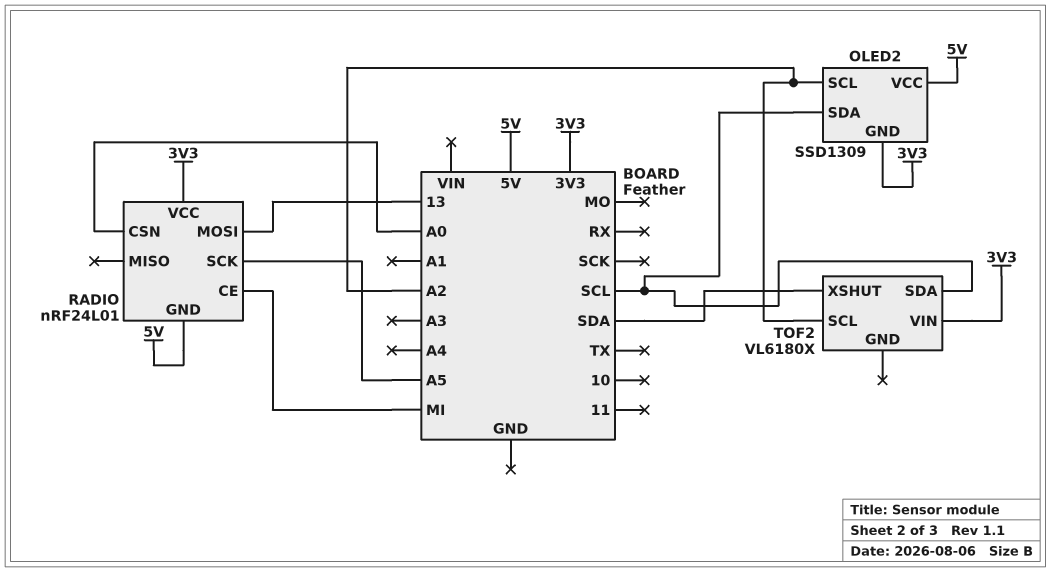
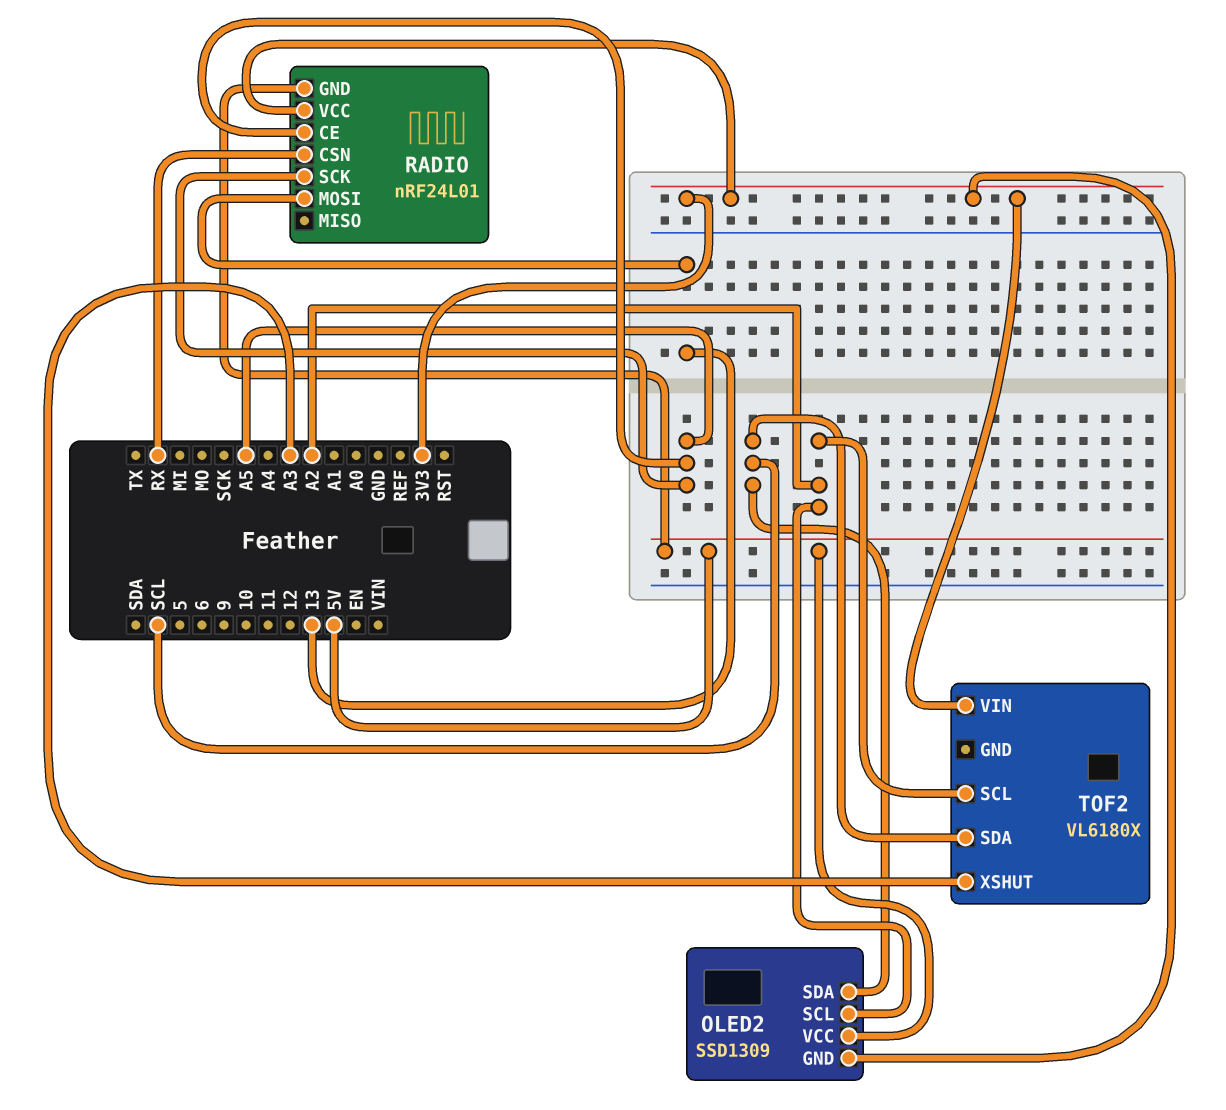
RADIO pin CE: MI -> A5
RADIO pin CSN: A0 -> RX
TOF2 pin XSHUT: SDA -> A3

